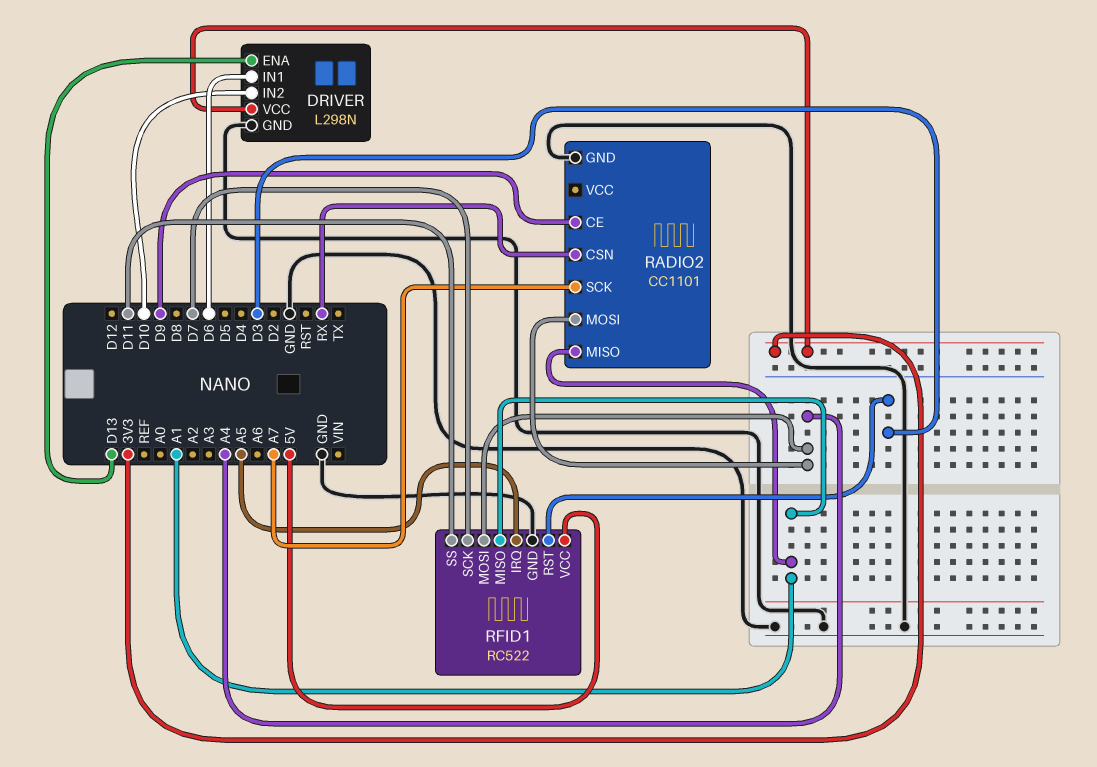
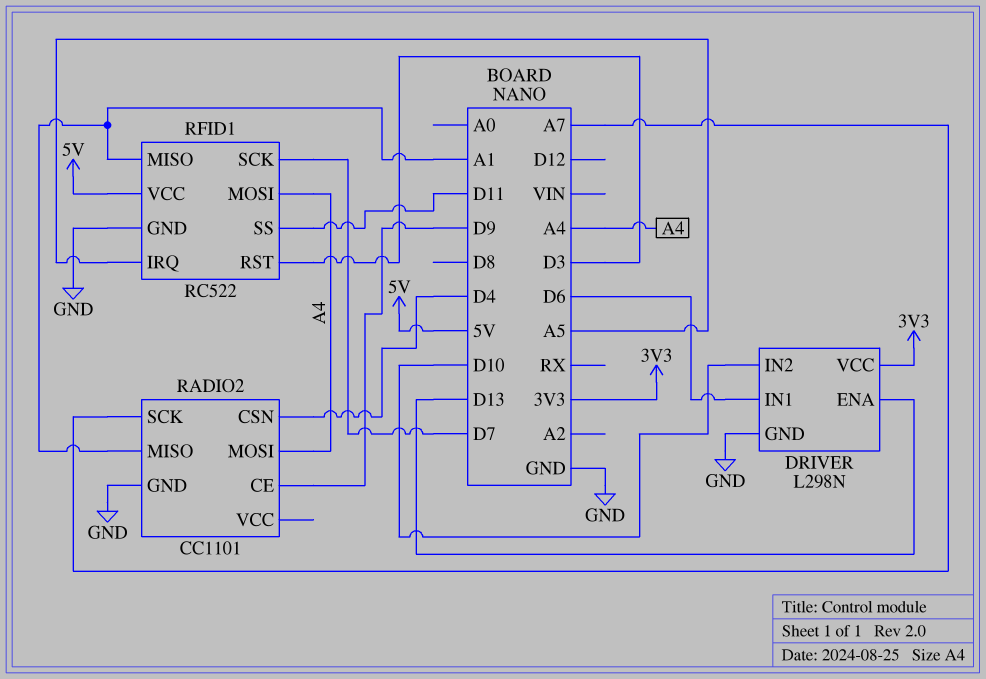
RADIO2 pin CSN: RX -> D4

